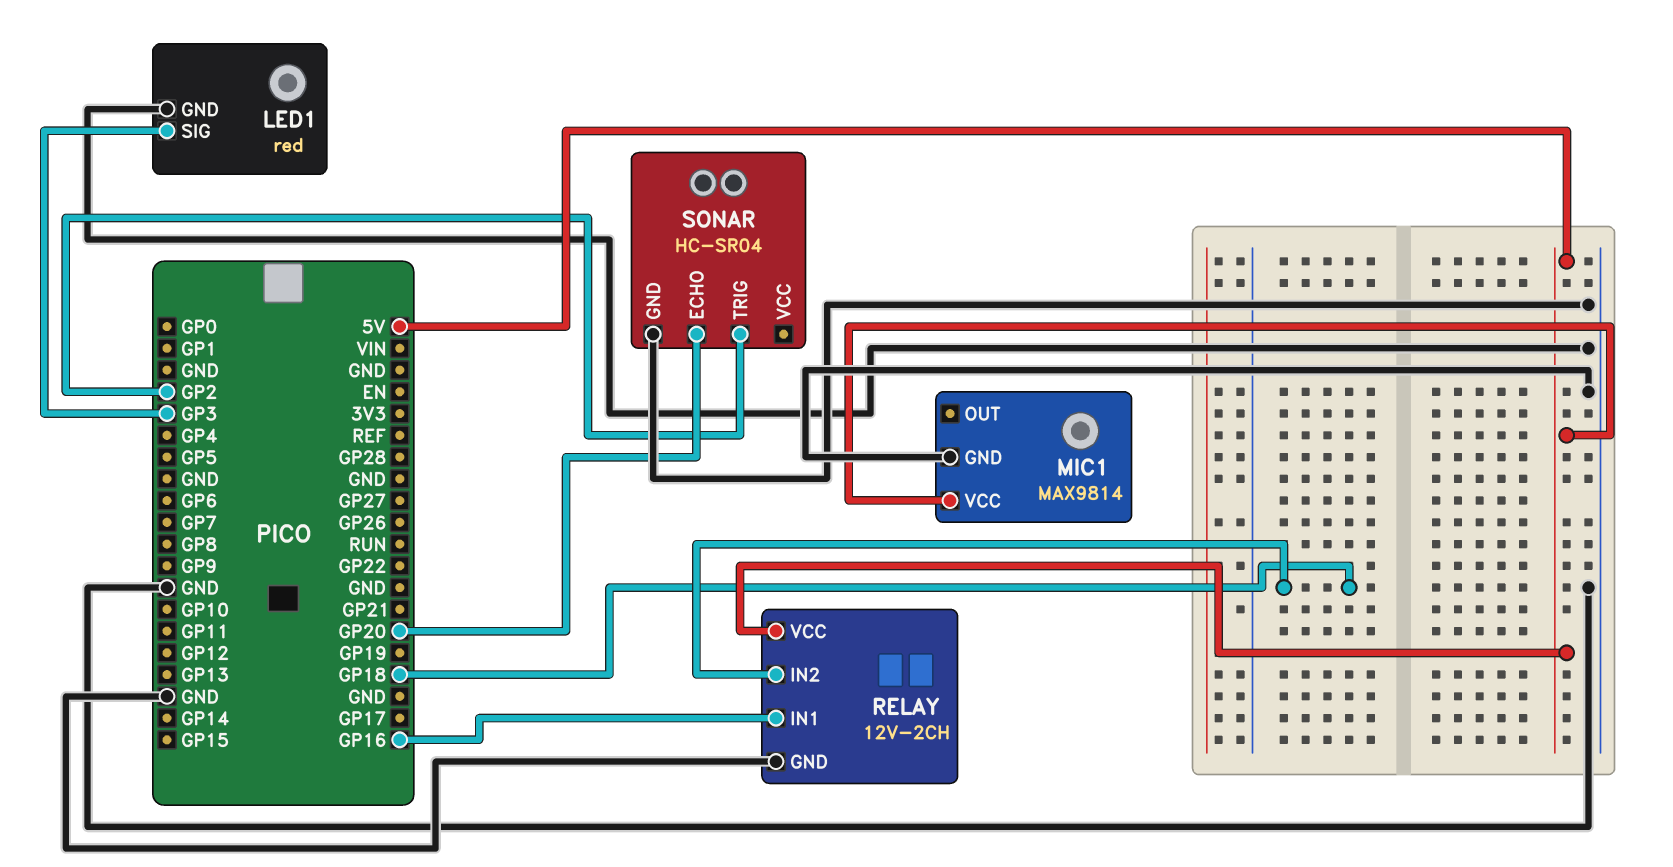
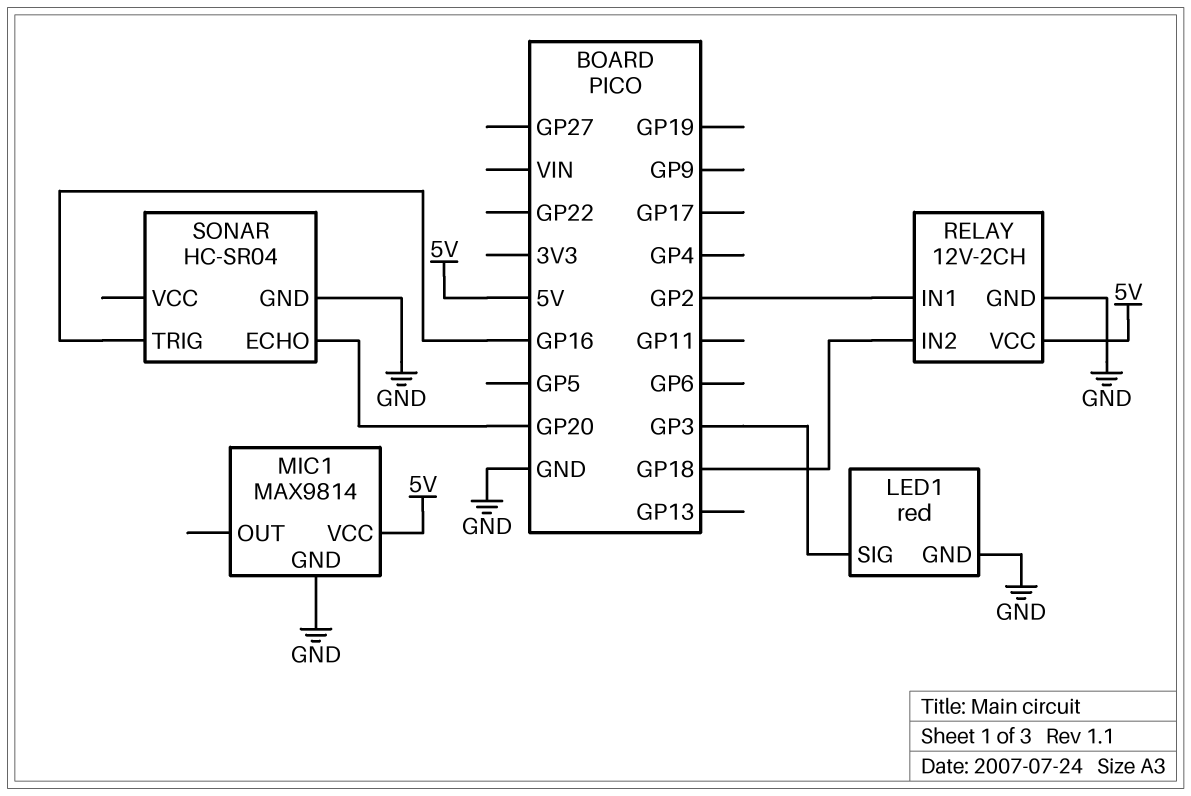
RELAY pin IN1: GP16 -> GP2
SONAR pin TRIG: GP2 -> GP16

